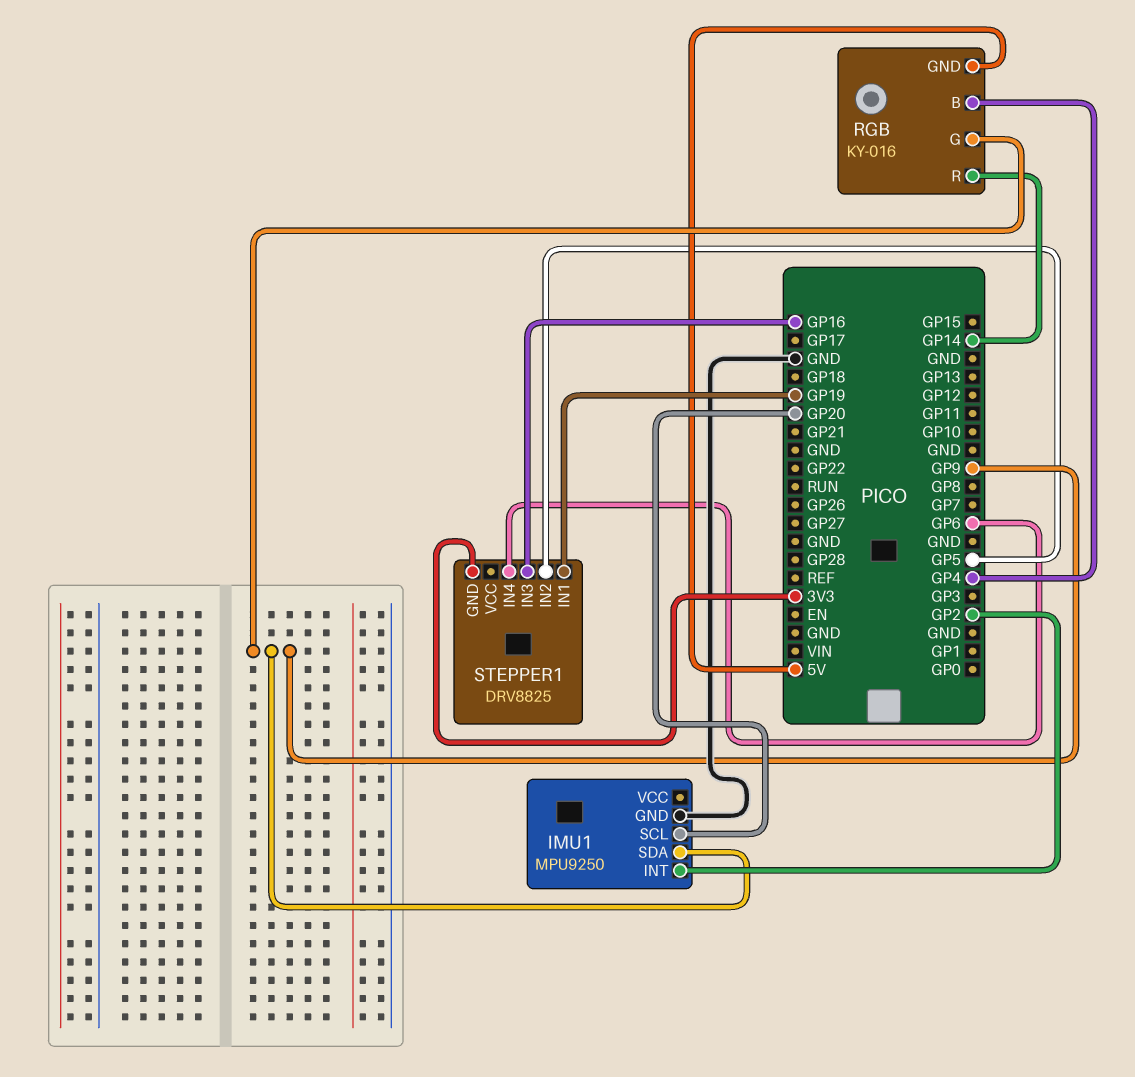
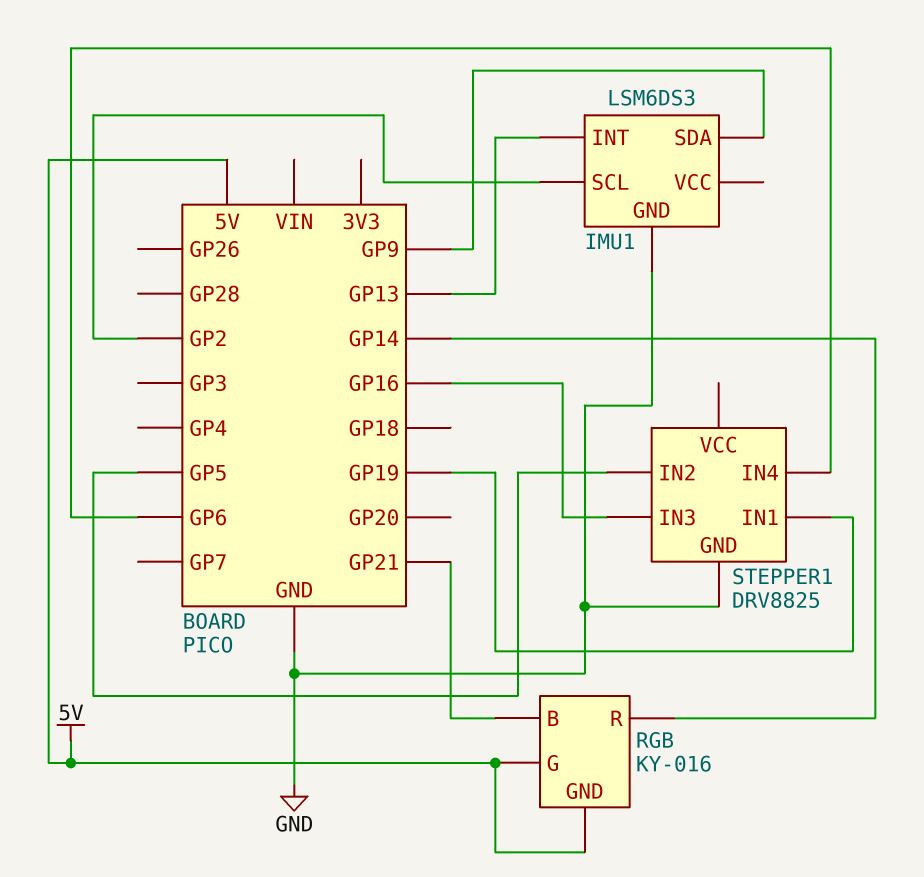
IMU1: MPU9250 -> LSM6DS3
IMU1 pin INT: GP2 -> GP13
IMU1 pin SCL: GP20 -> GP2
RGB pin B: GP4 -> GP21
RGB pin G: GP9 -> 5V
STEPPER1 pin GND: 3V3 -> GND

